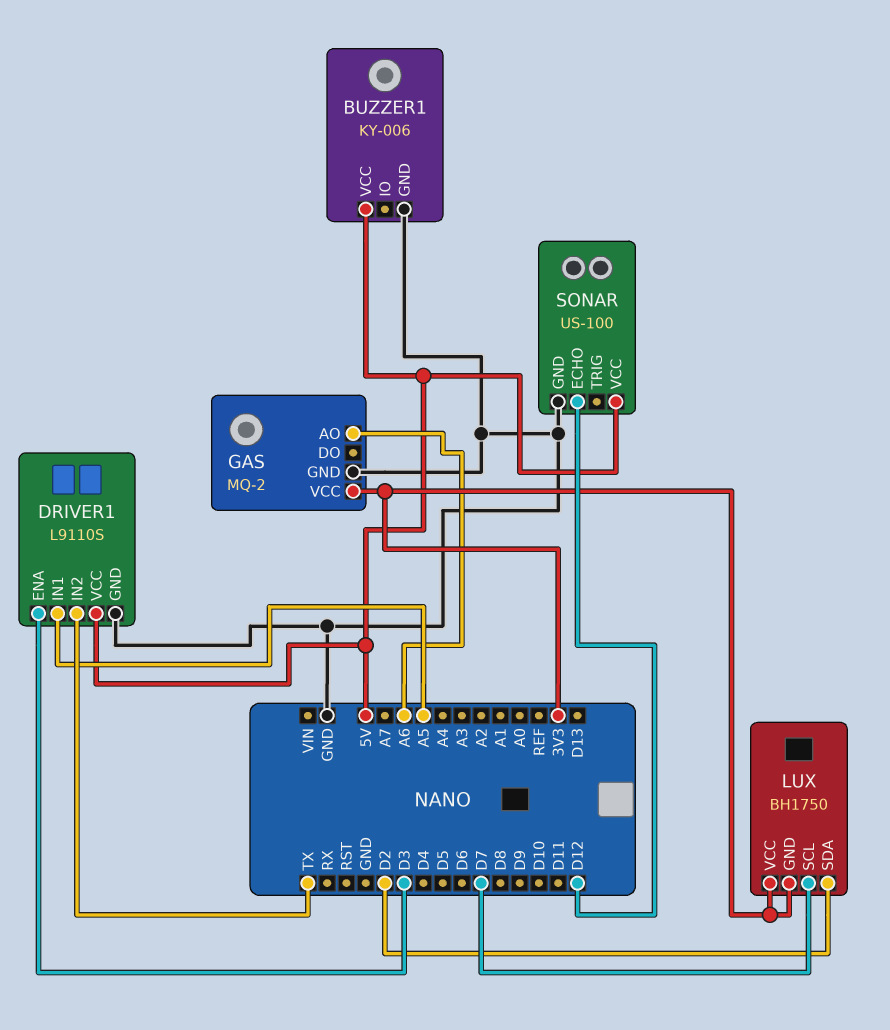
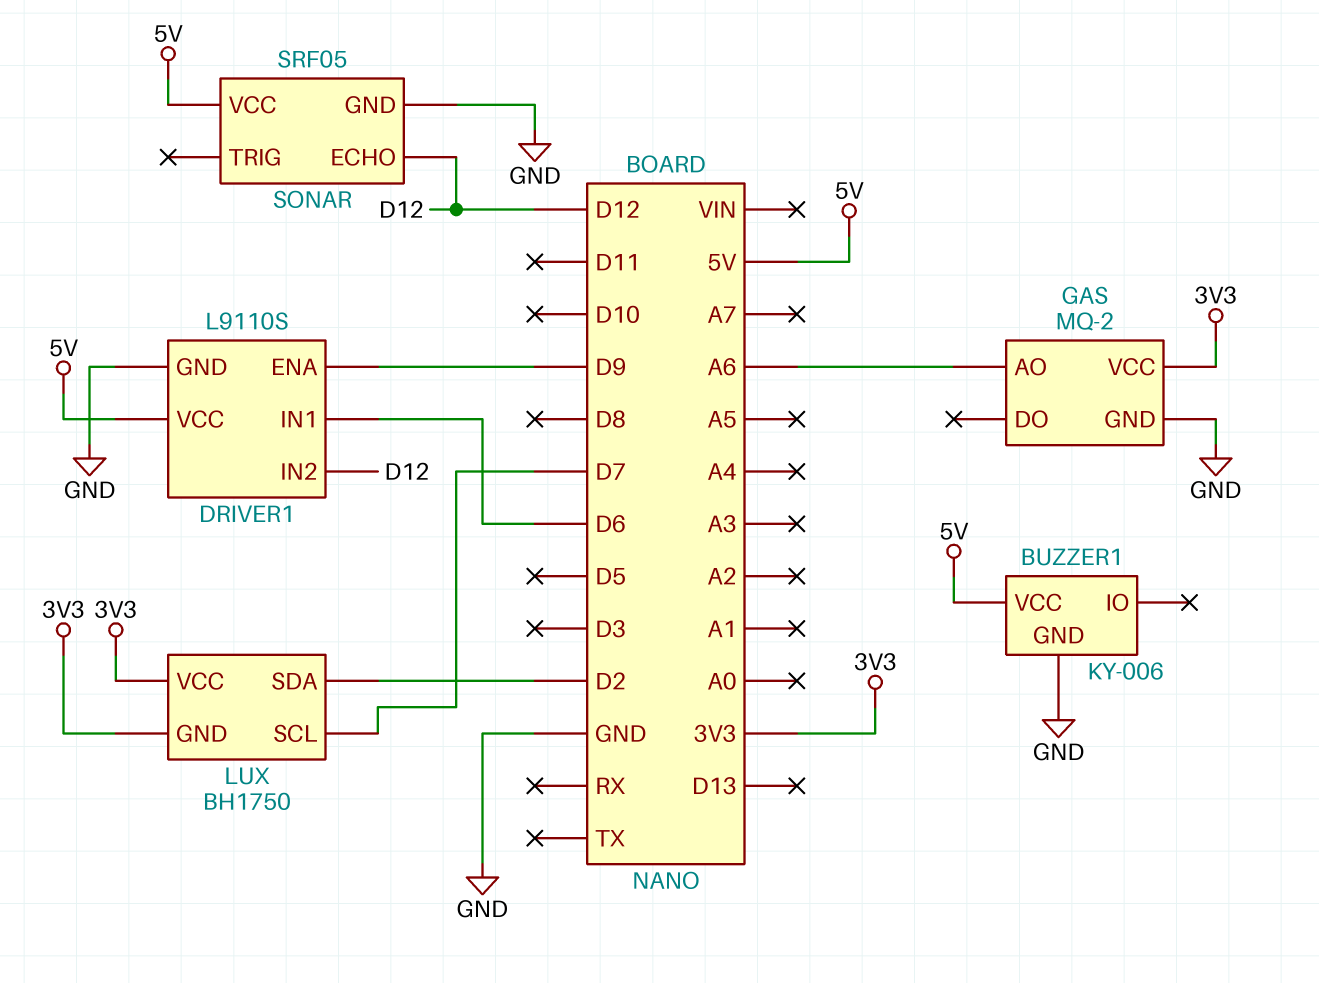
DRIVER1 pin ENA: D3 -> D9
DRIVER1 pin IN1: A5 -> D6
DRIVER1 pin IN2: TX -> D12
SONAR: US-100 -> SRF05

